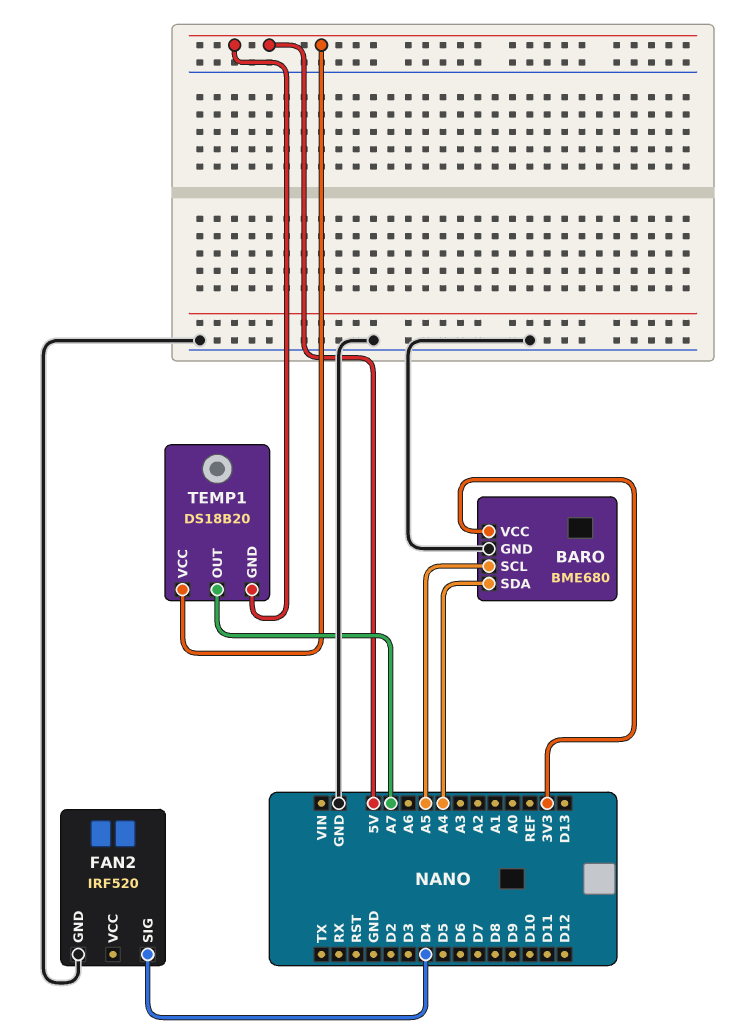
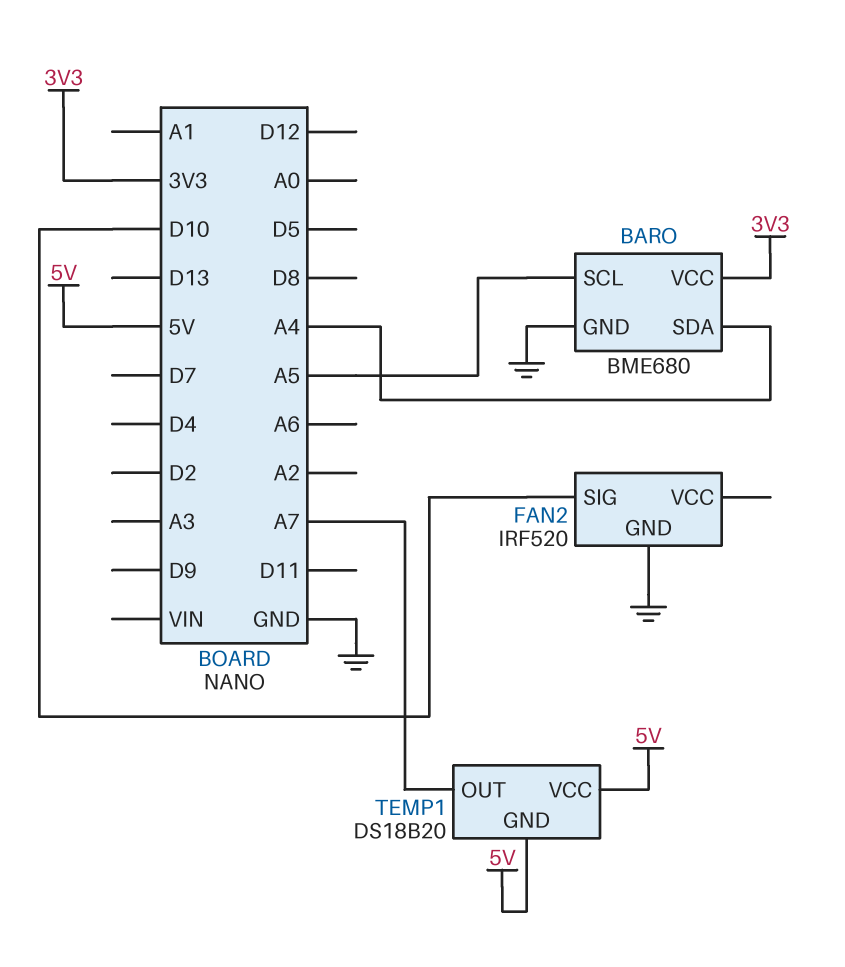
FAN2 pin SIG: D4 -> D10

